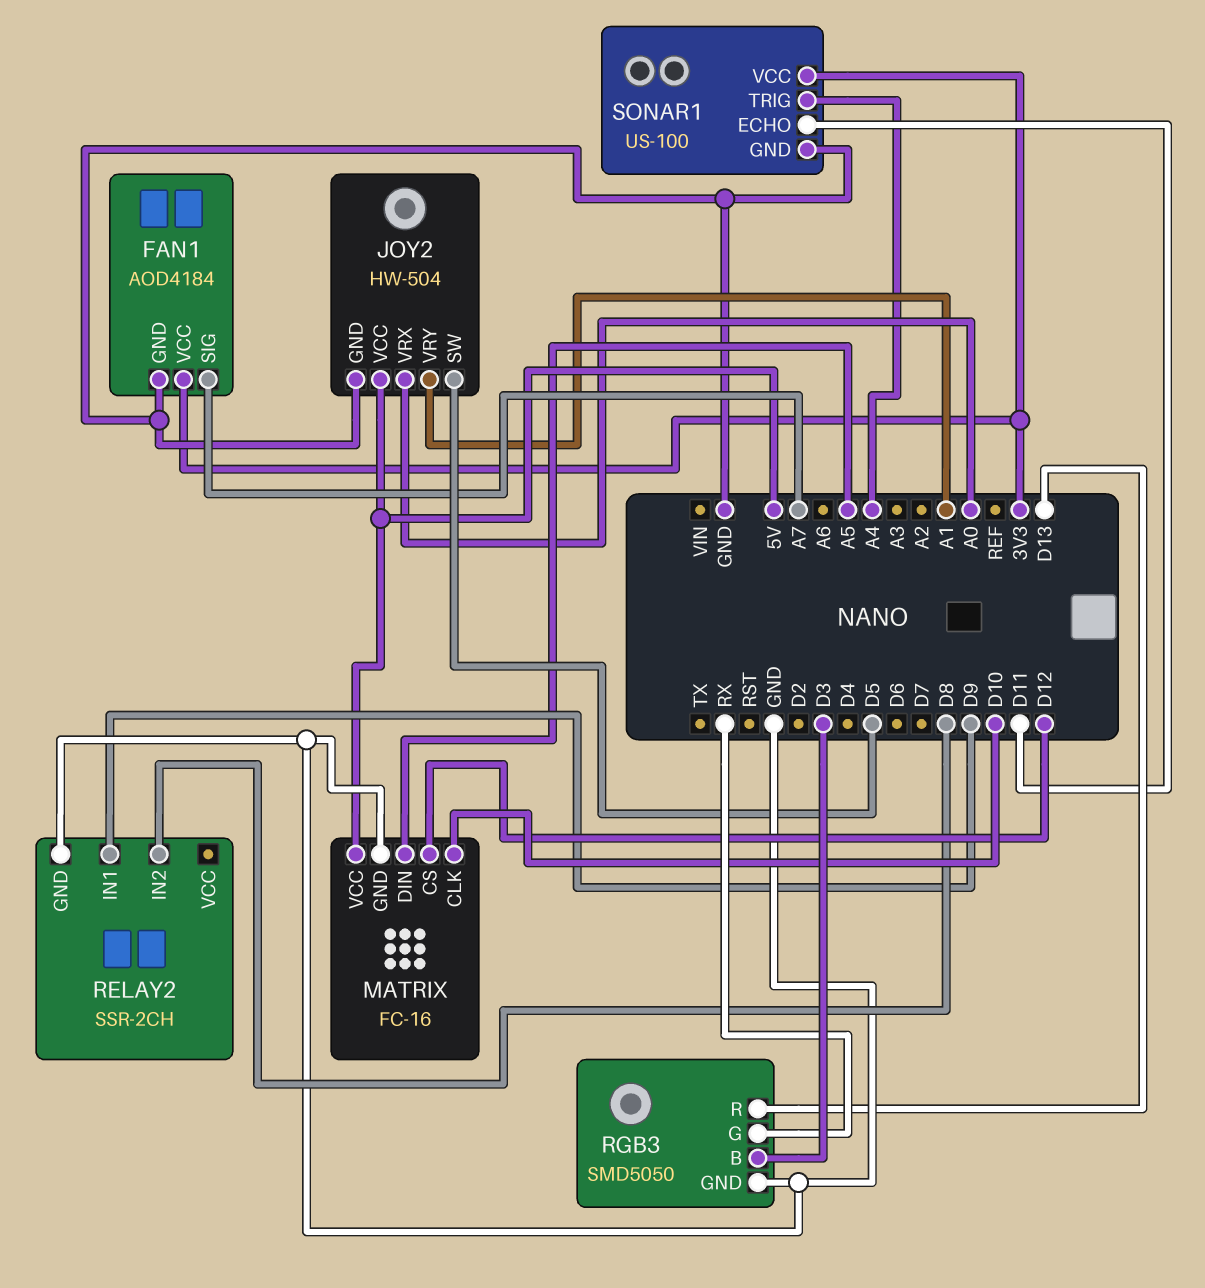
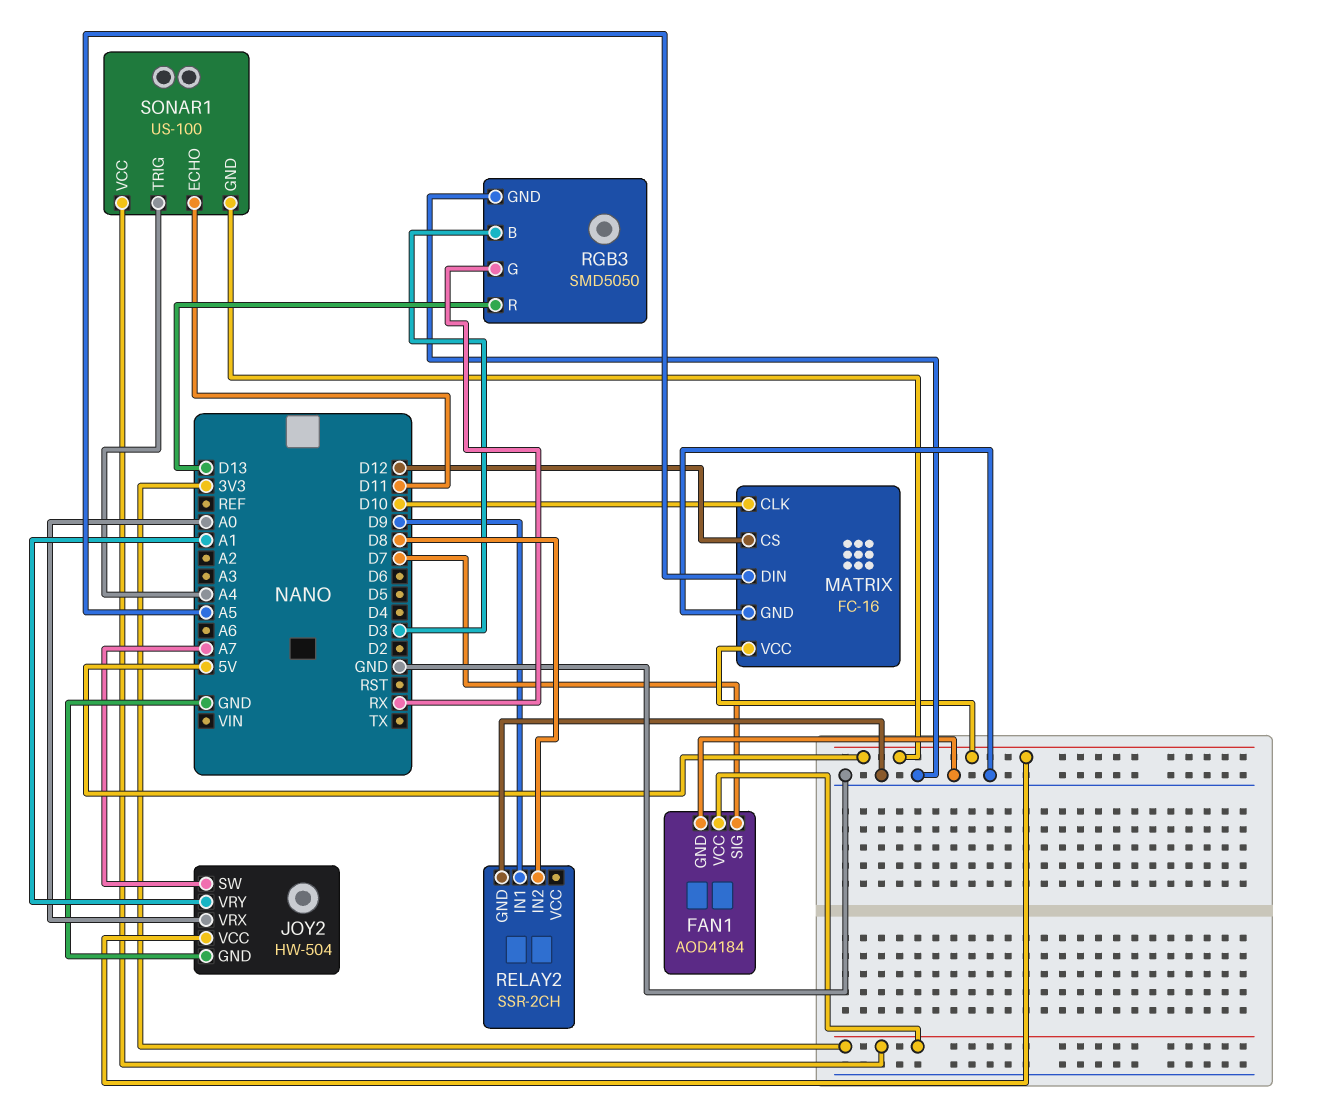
FAN1 pin SIG: A7 -> D7
JOY2 pin SW: D5 -> A7
SONAR1 pin GND: GND -> 5V

